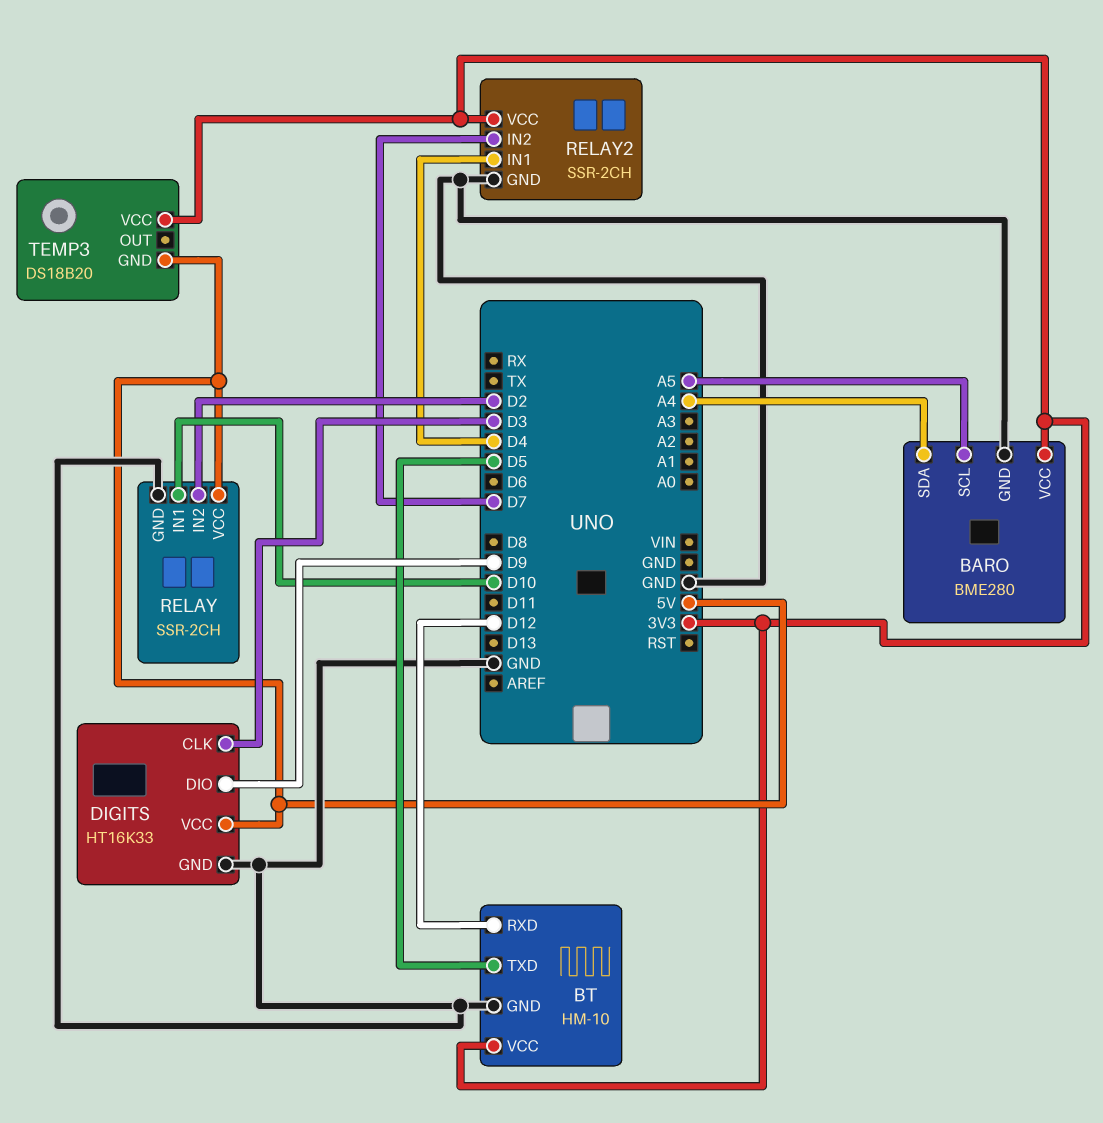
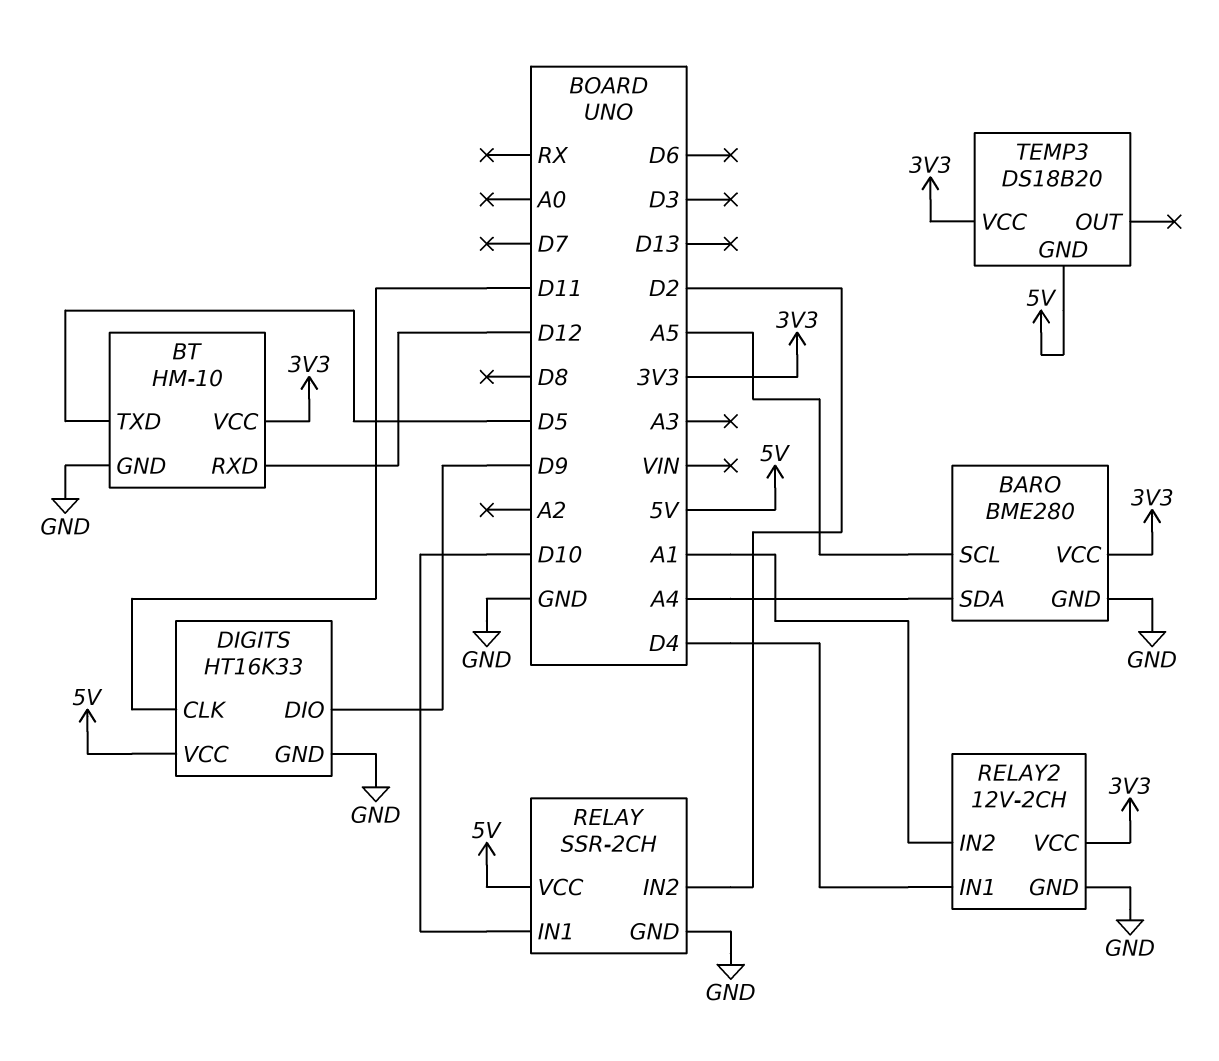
DIGITS pin CLK: D3 -> D11
RELAY2: SSR-2CH -> 12V-2CH
RELAY2 pin IN2: D7 -> A1

